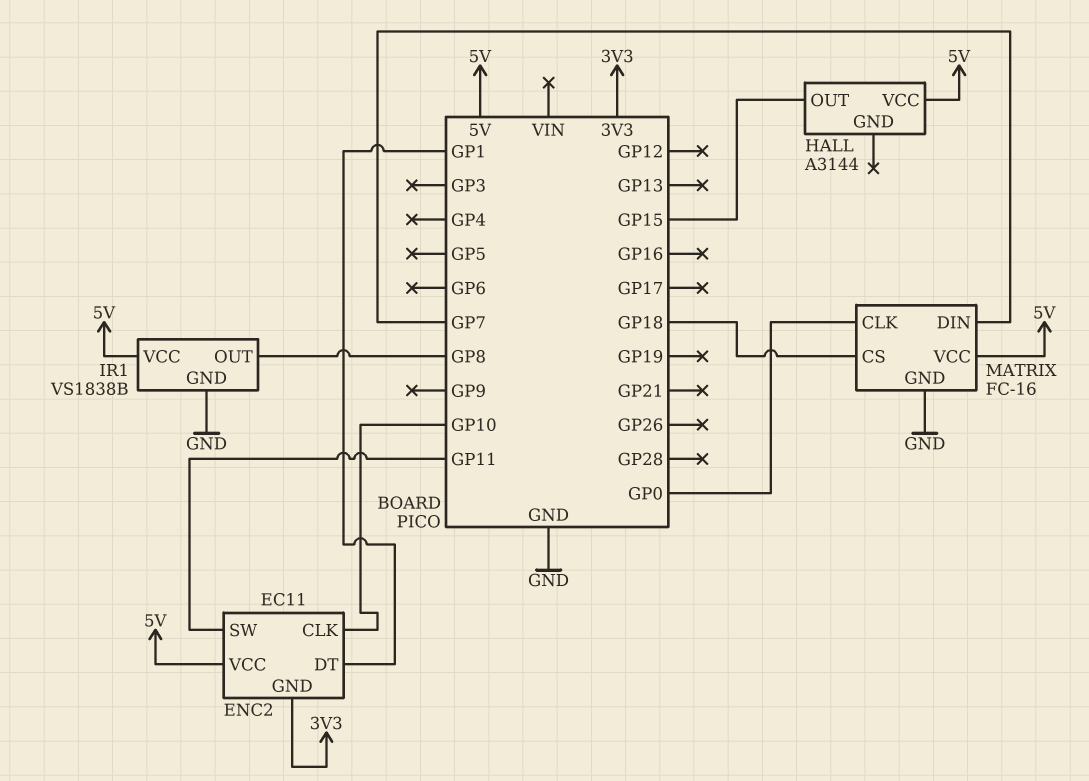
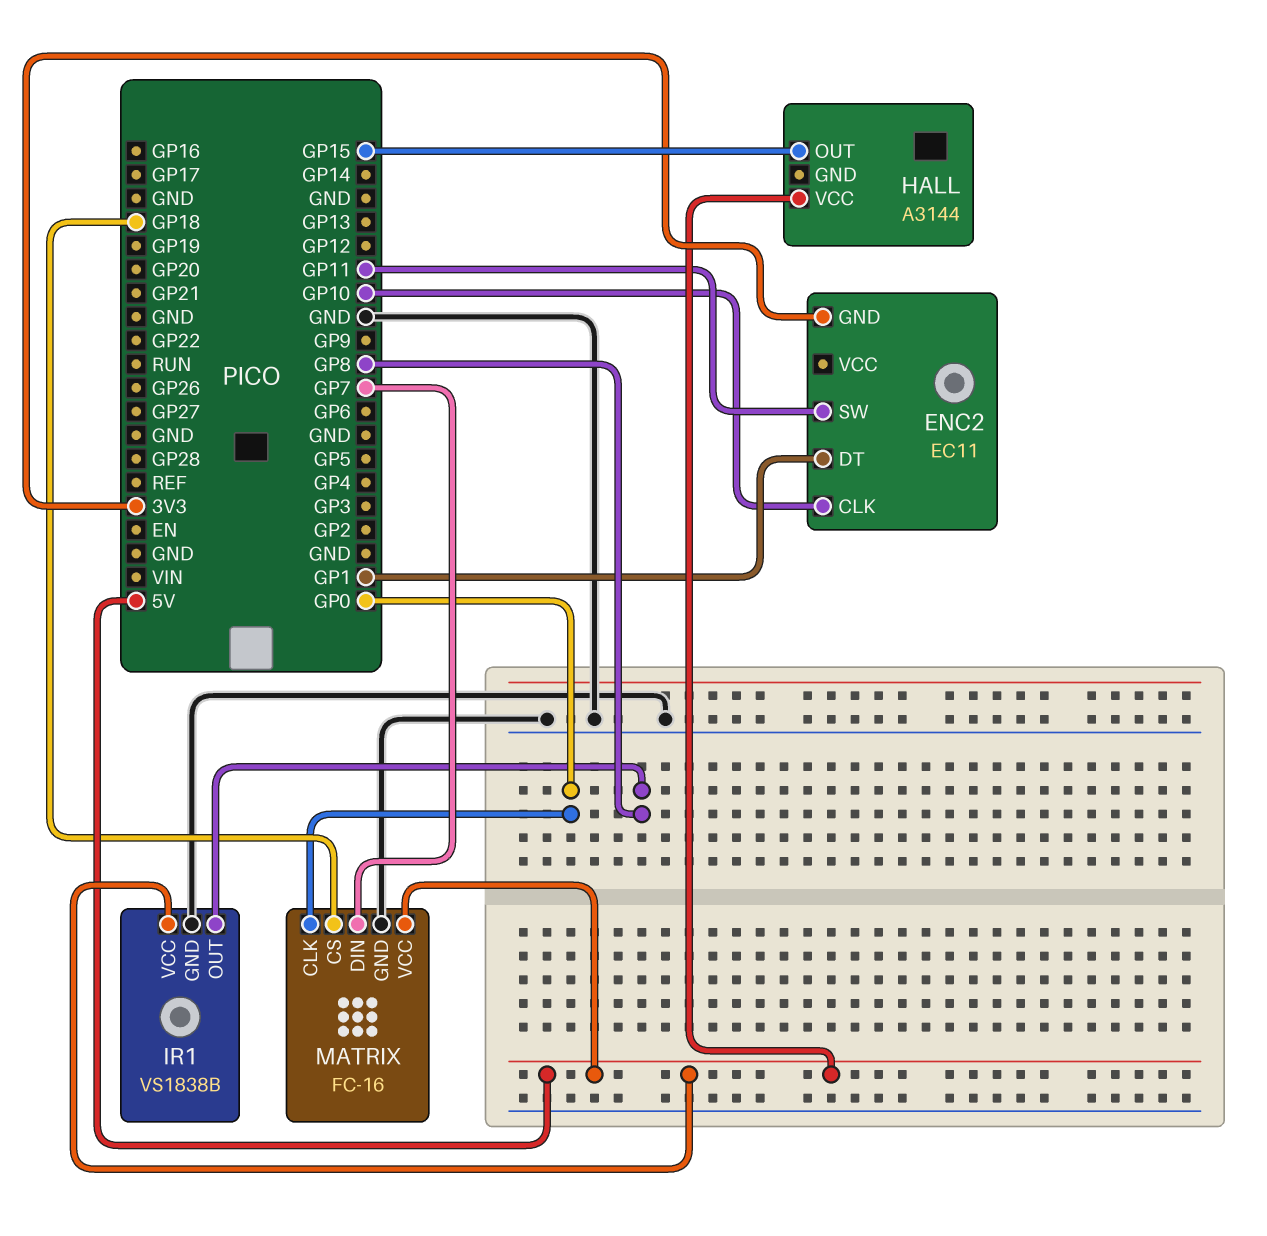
ENC2 pin VCC: 5V -> none

